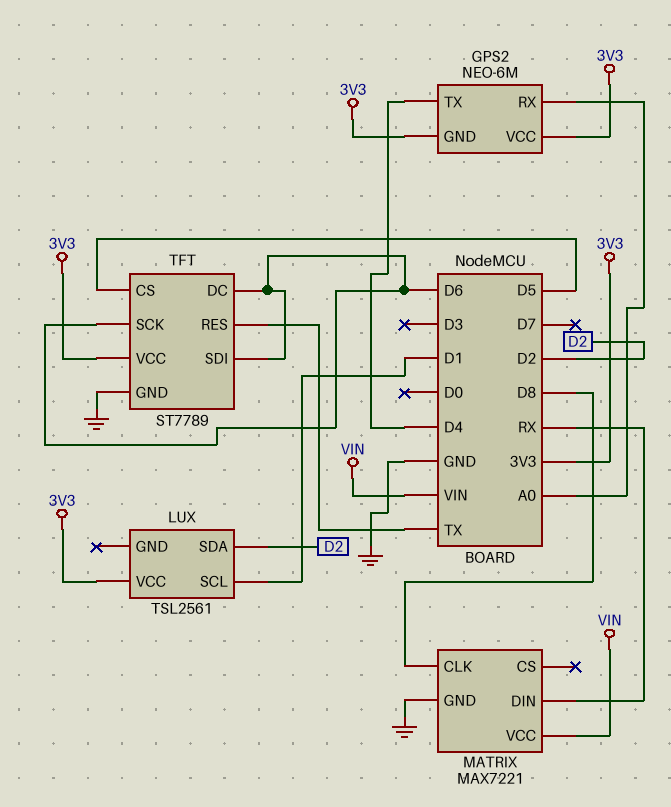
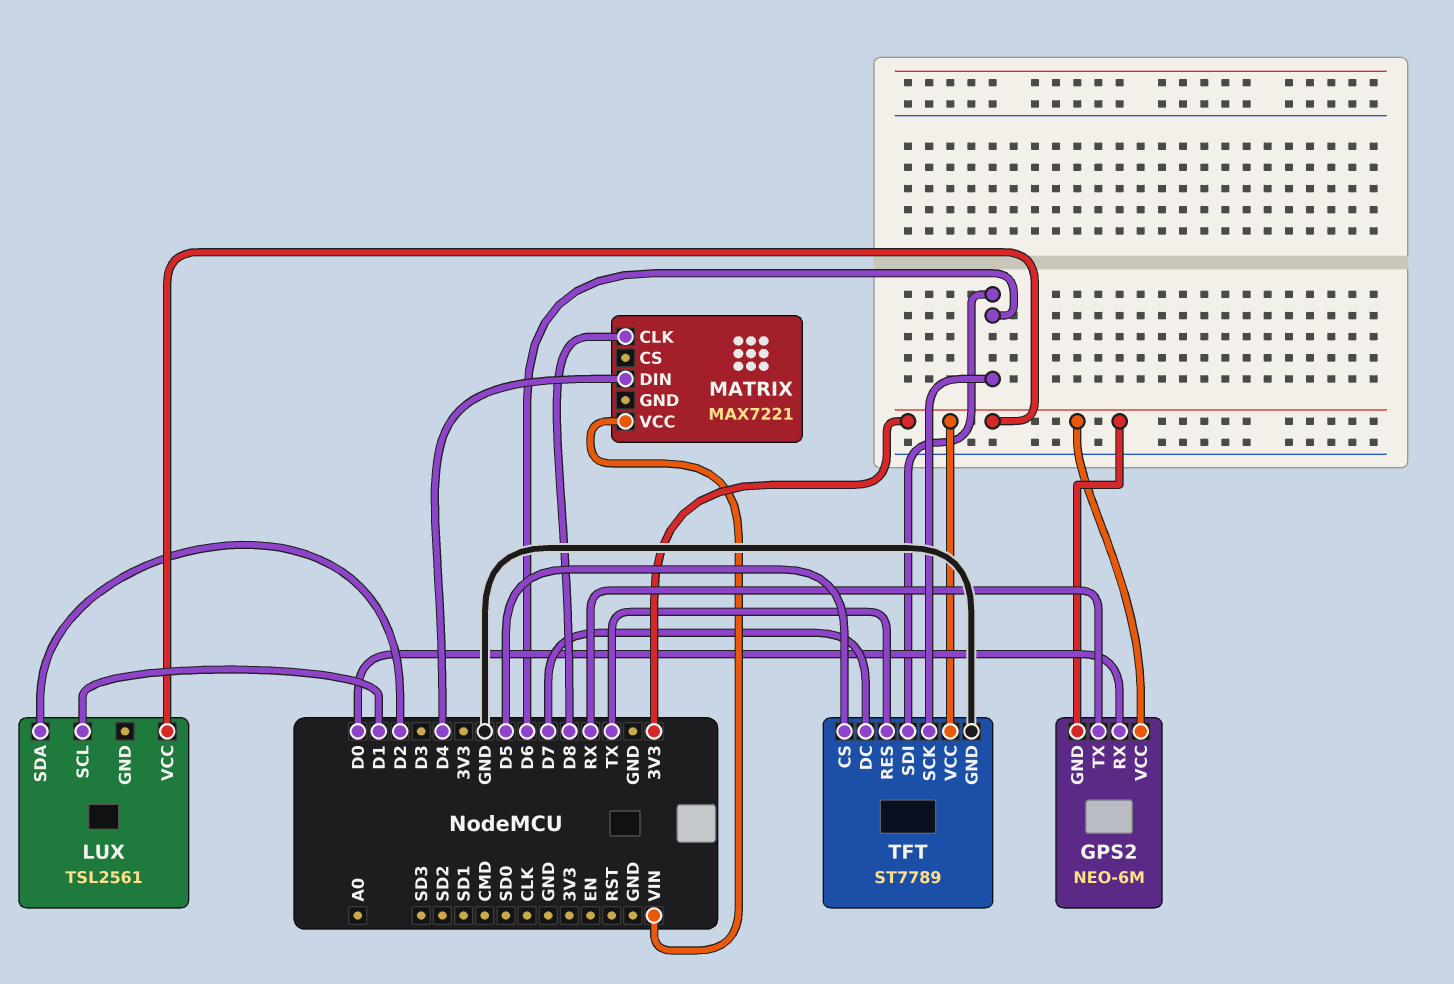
GPS2 pin RX: A0 -> D0
GPS2 pin TX: D4 -> RX
MATRIX pin DIN: RX -> D4
MATRIX pin GND: GND -> none
TFT pin DC: D6 -> D7

